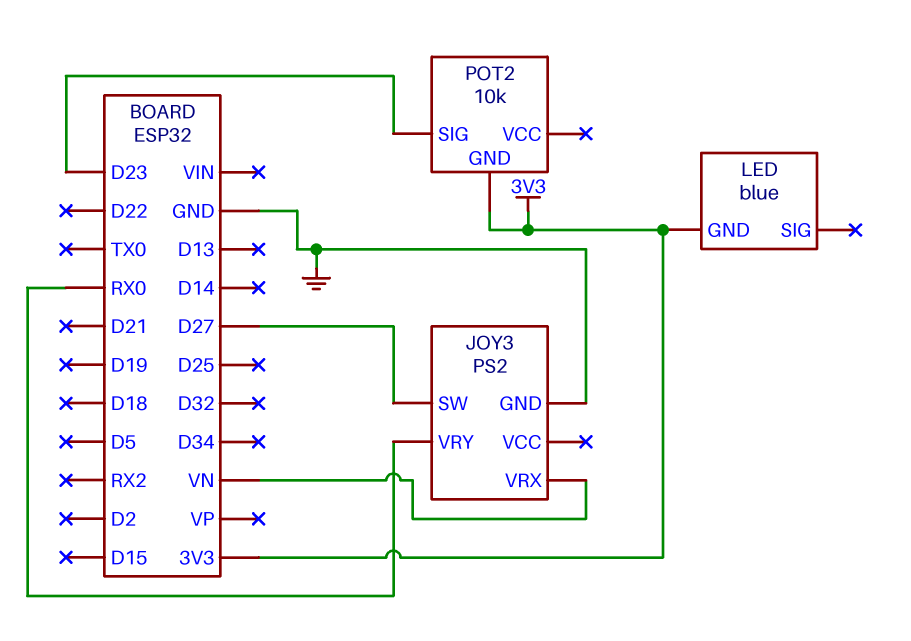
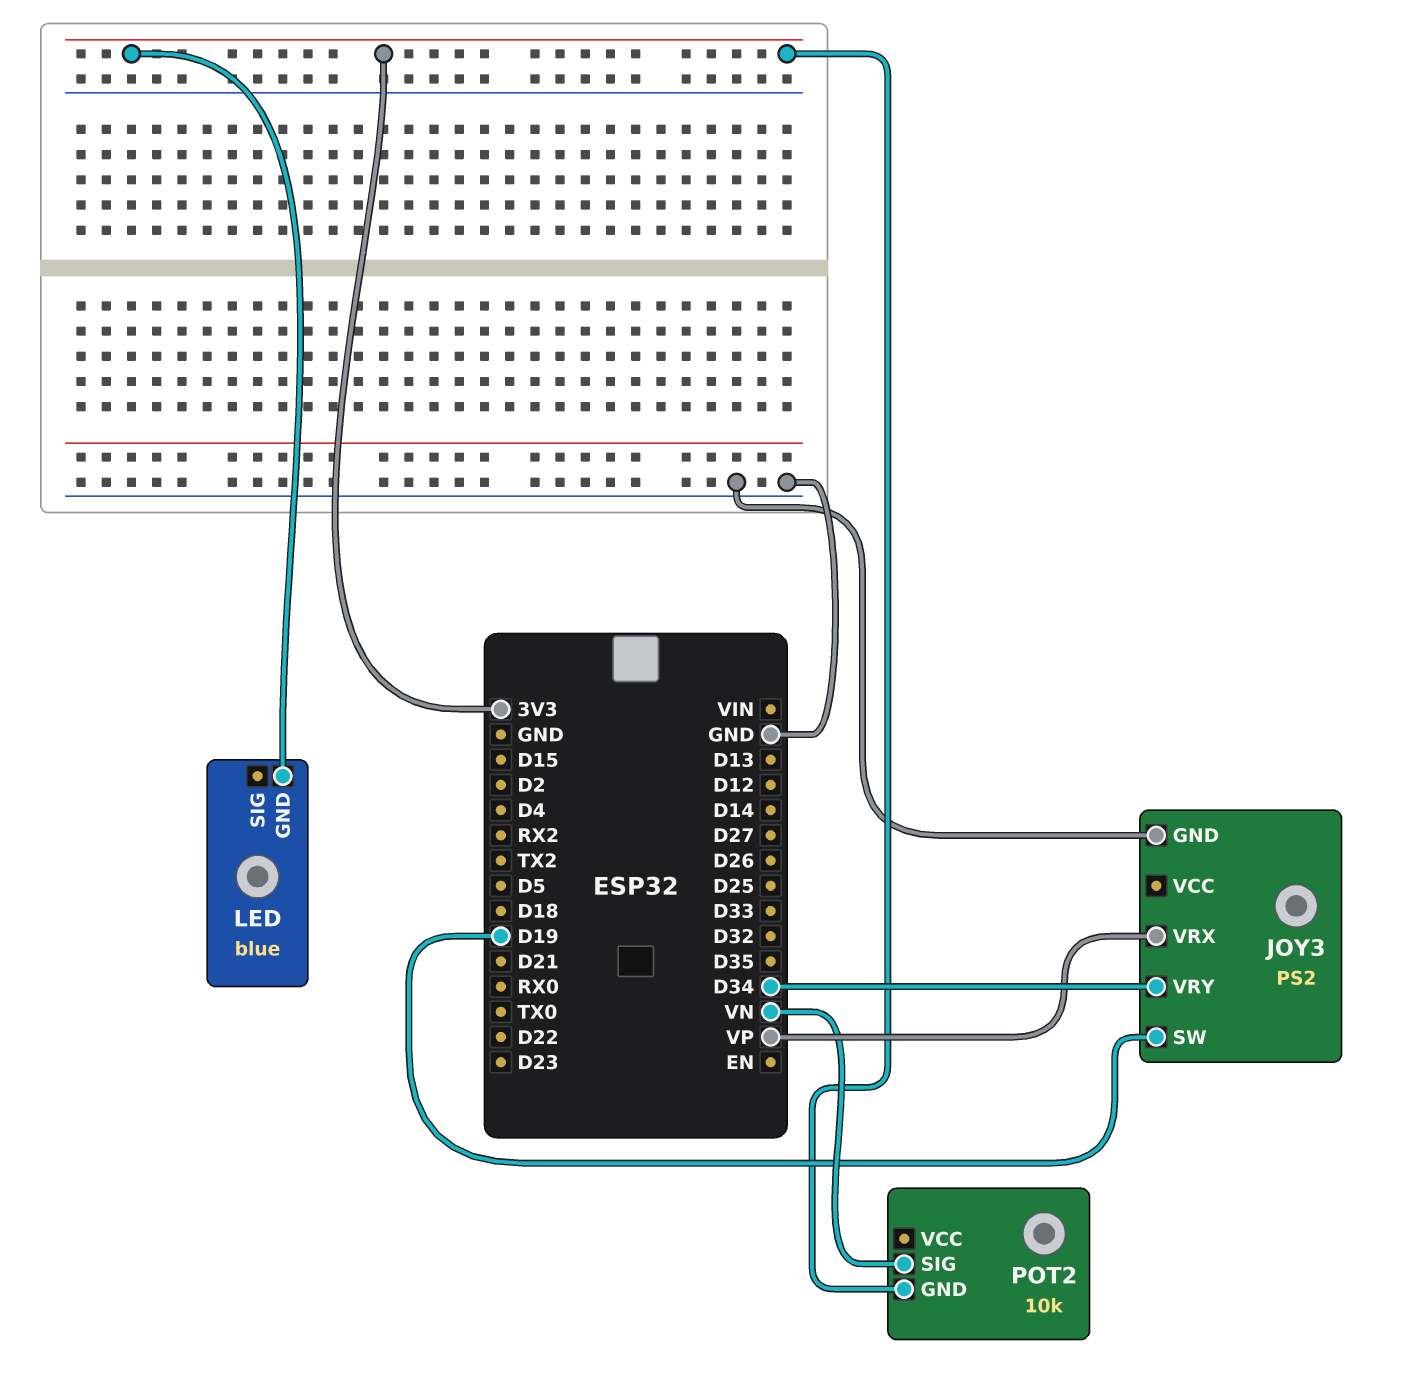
JOY3 pin SW: D27 -> D19
JOY3 pin VRX: VN -> VP
JOY3 pin VRY: RX0 -> D34
POT2 pin SIG: D23 -> VN

